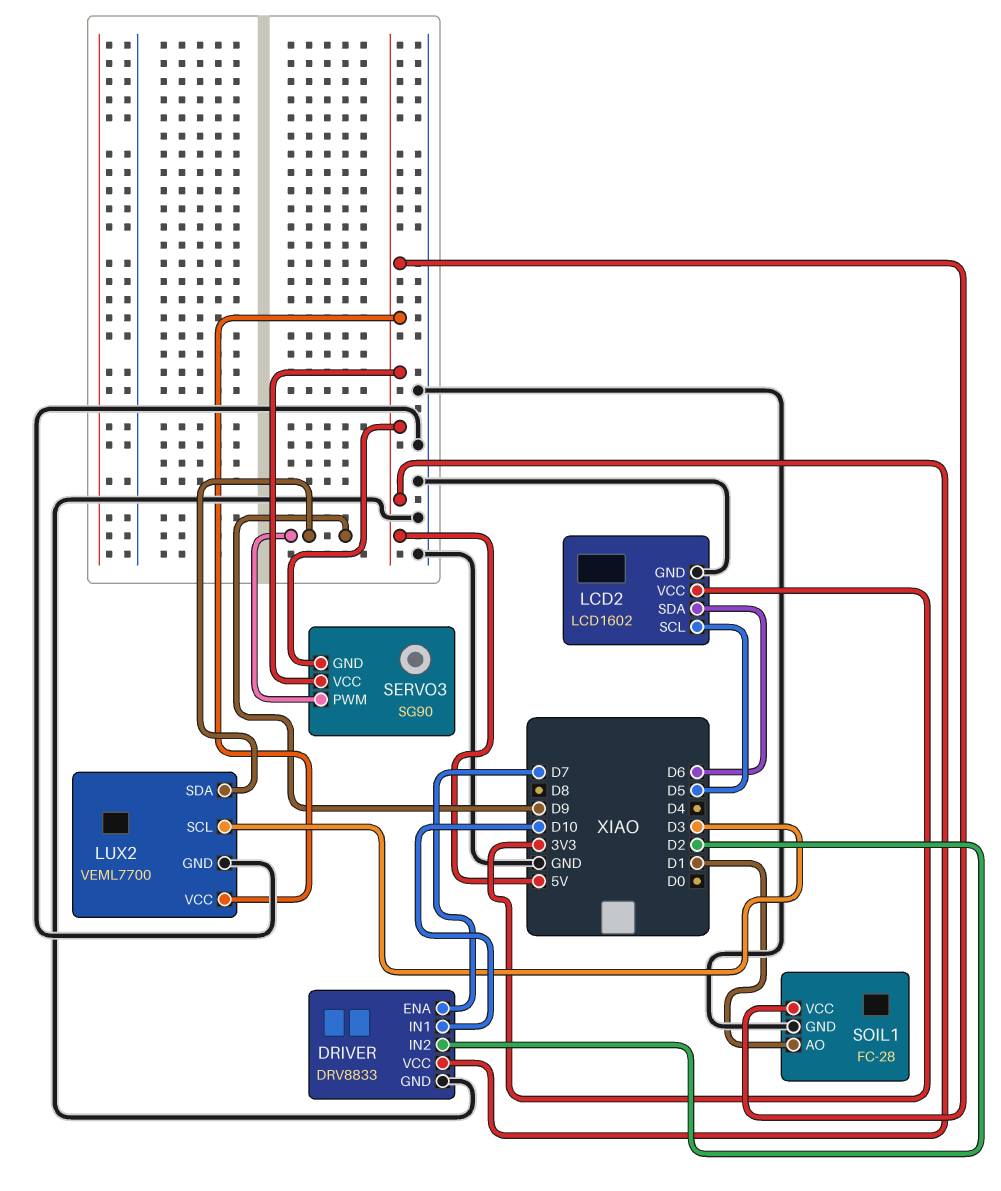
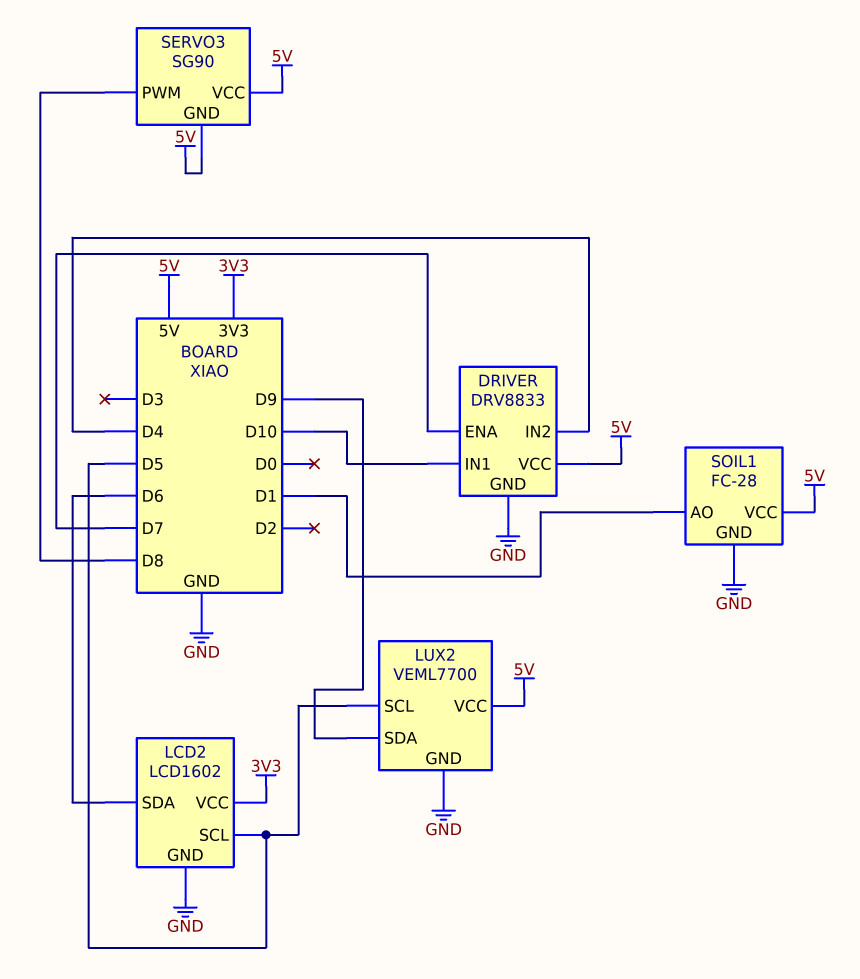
DRIVER pin IN2: D2 -> D4
LUX2 pin SCL: D3 -> D5
SERVO3 pin PWM: D9 -> D8

